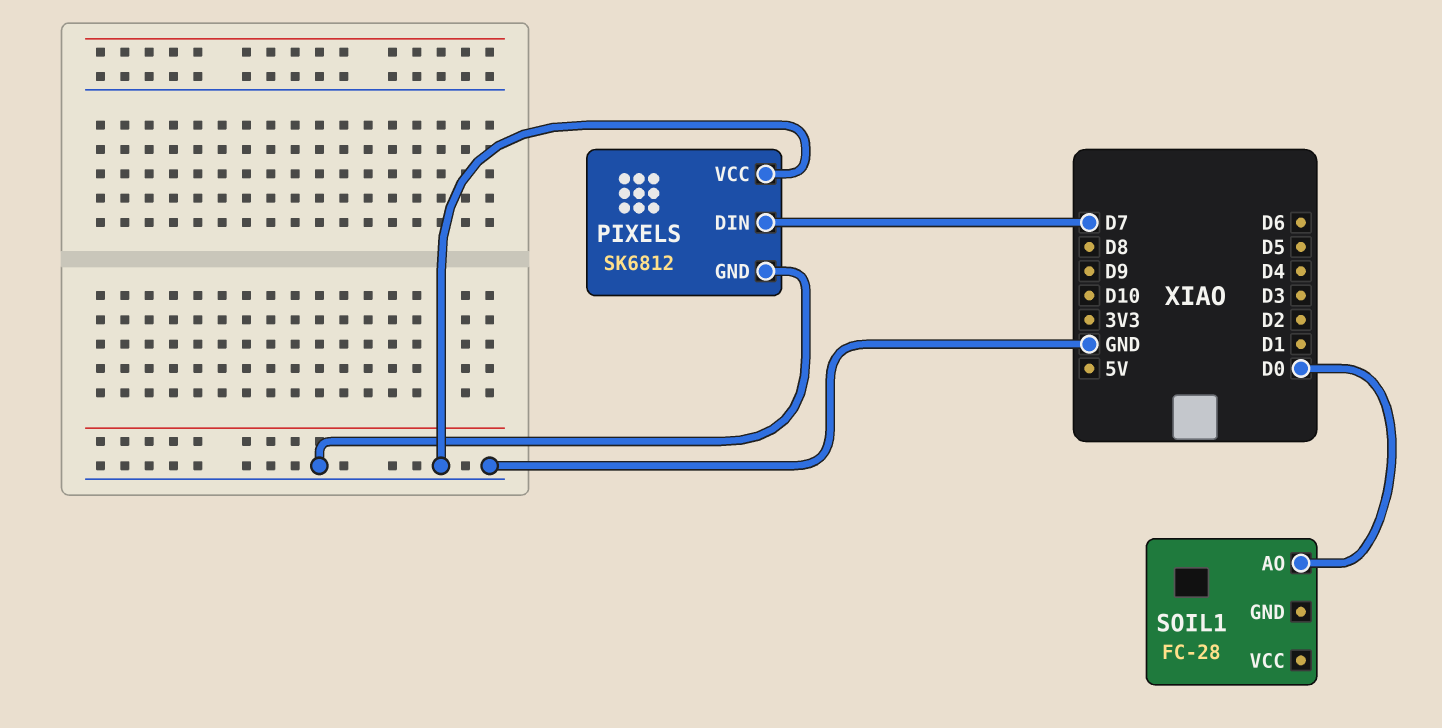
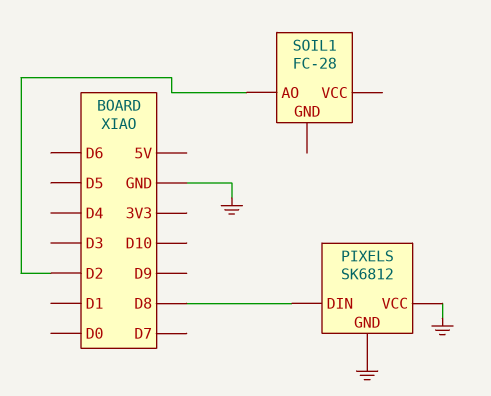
PIXELS pin DIN: D7 -> D8
SOIL1 pin AO: D0 -> D2

